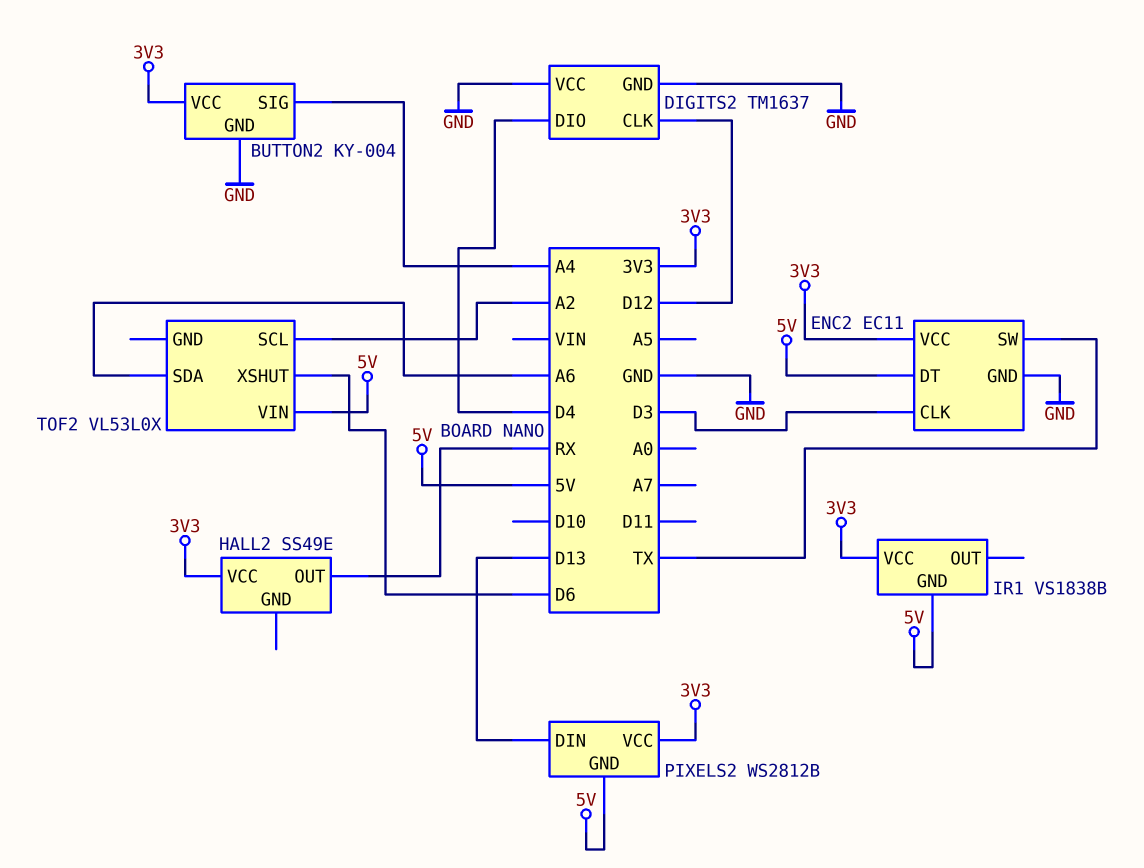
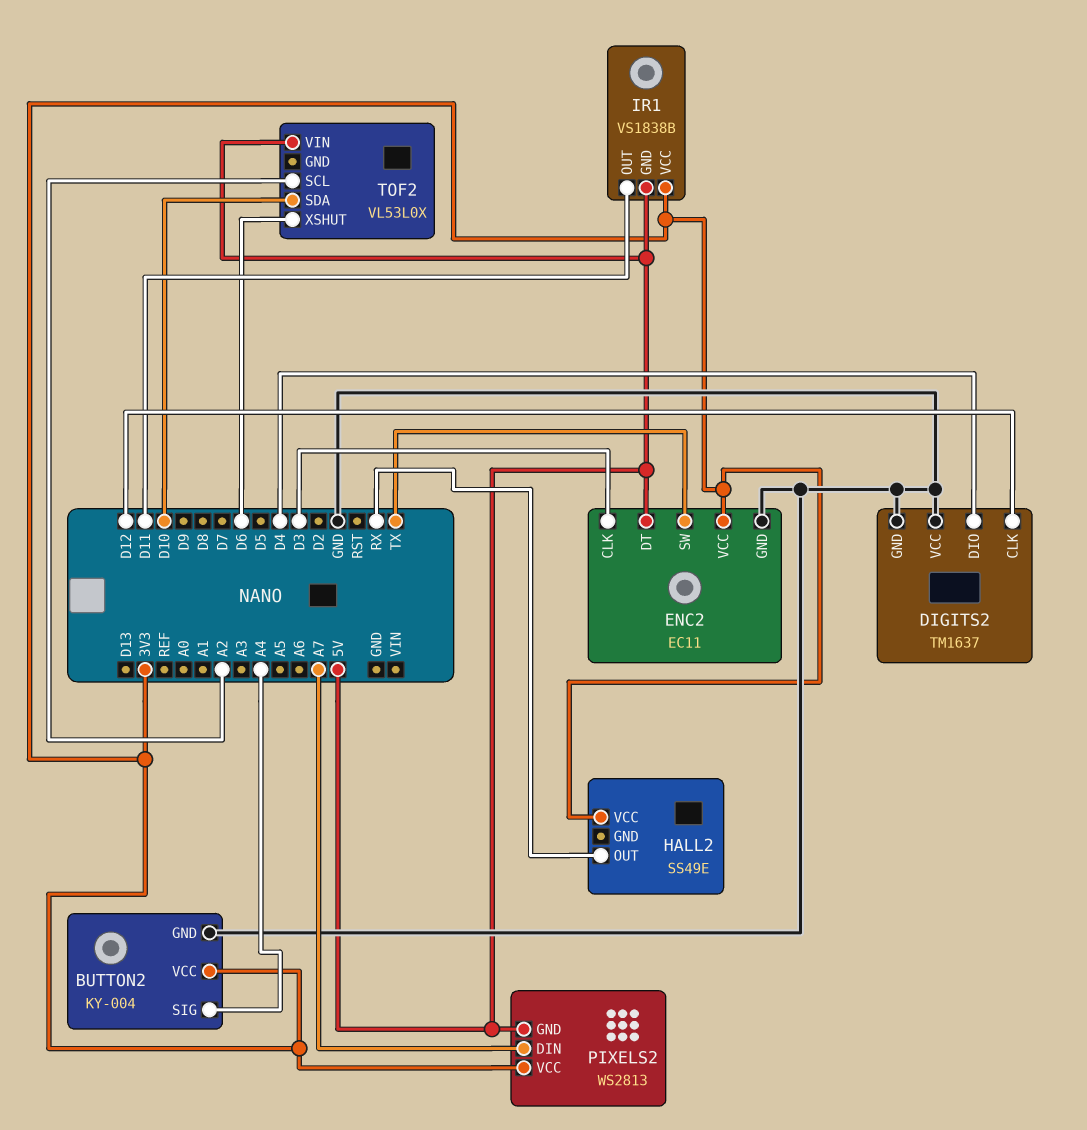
IR1 pin OUT: none -> D11
PIXELS2: WS2812B -> WS2813
PIXELS2 pin DIN: D13 -> A7
TOF2 pin SDA: A6 -> D10

